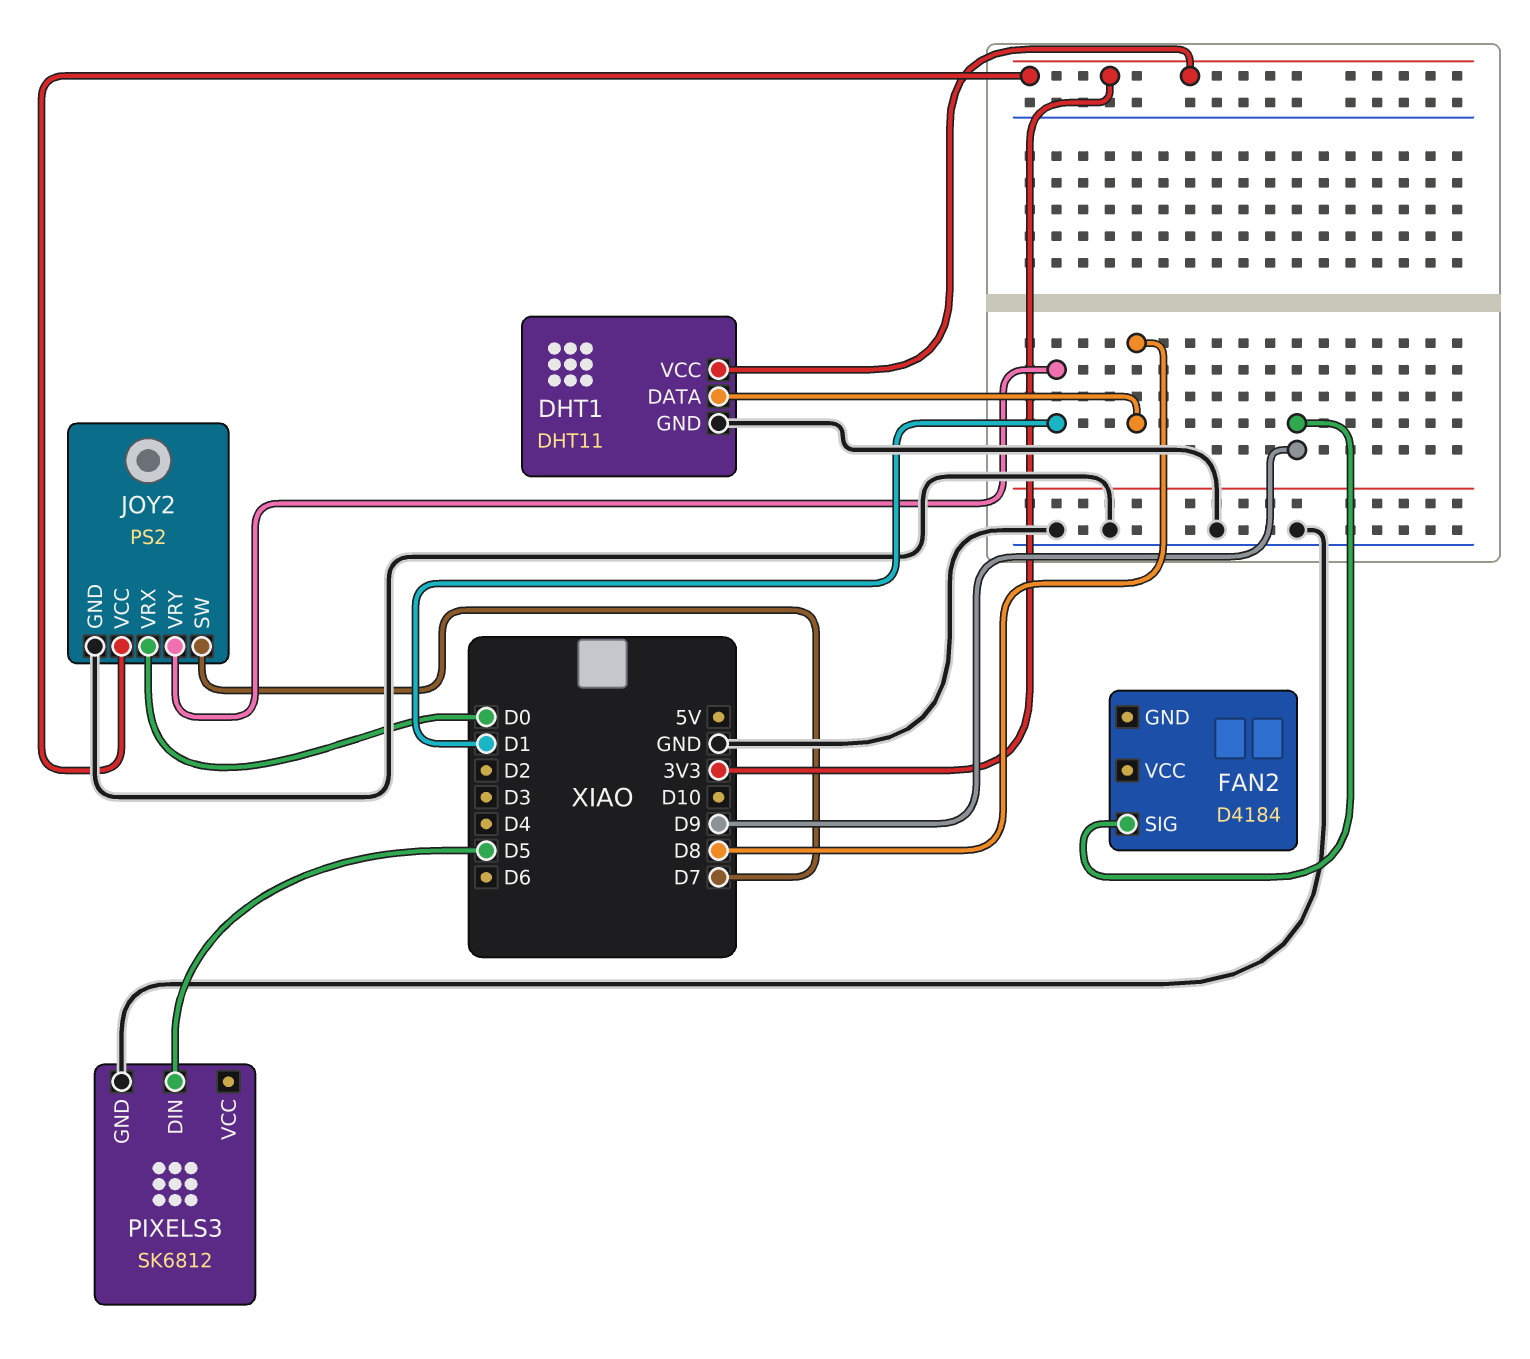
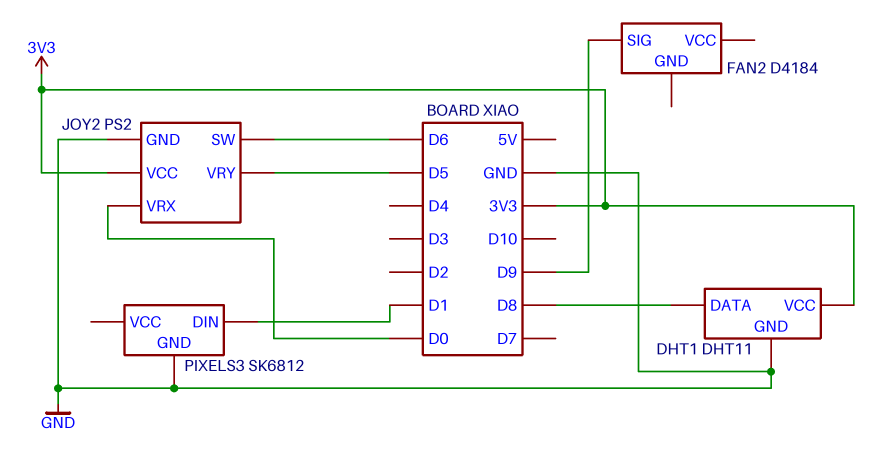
JOY2 pin SW: D7 -> D6
JOY2 pin VRY: D1 -> D5
PIXELS3 pin DIN: D5 -> D1

